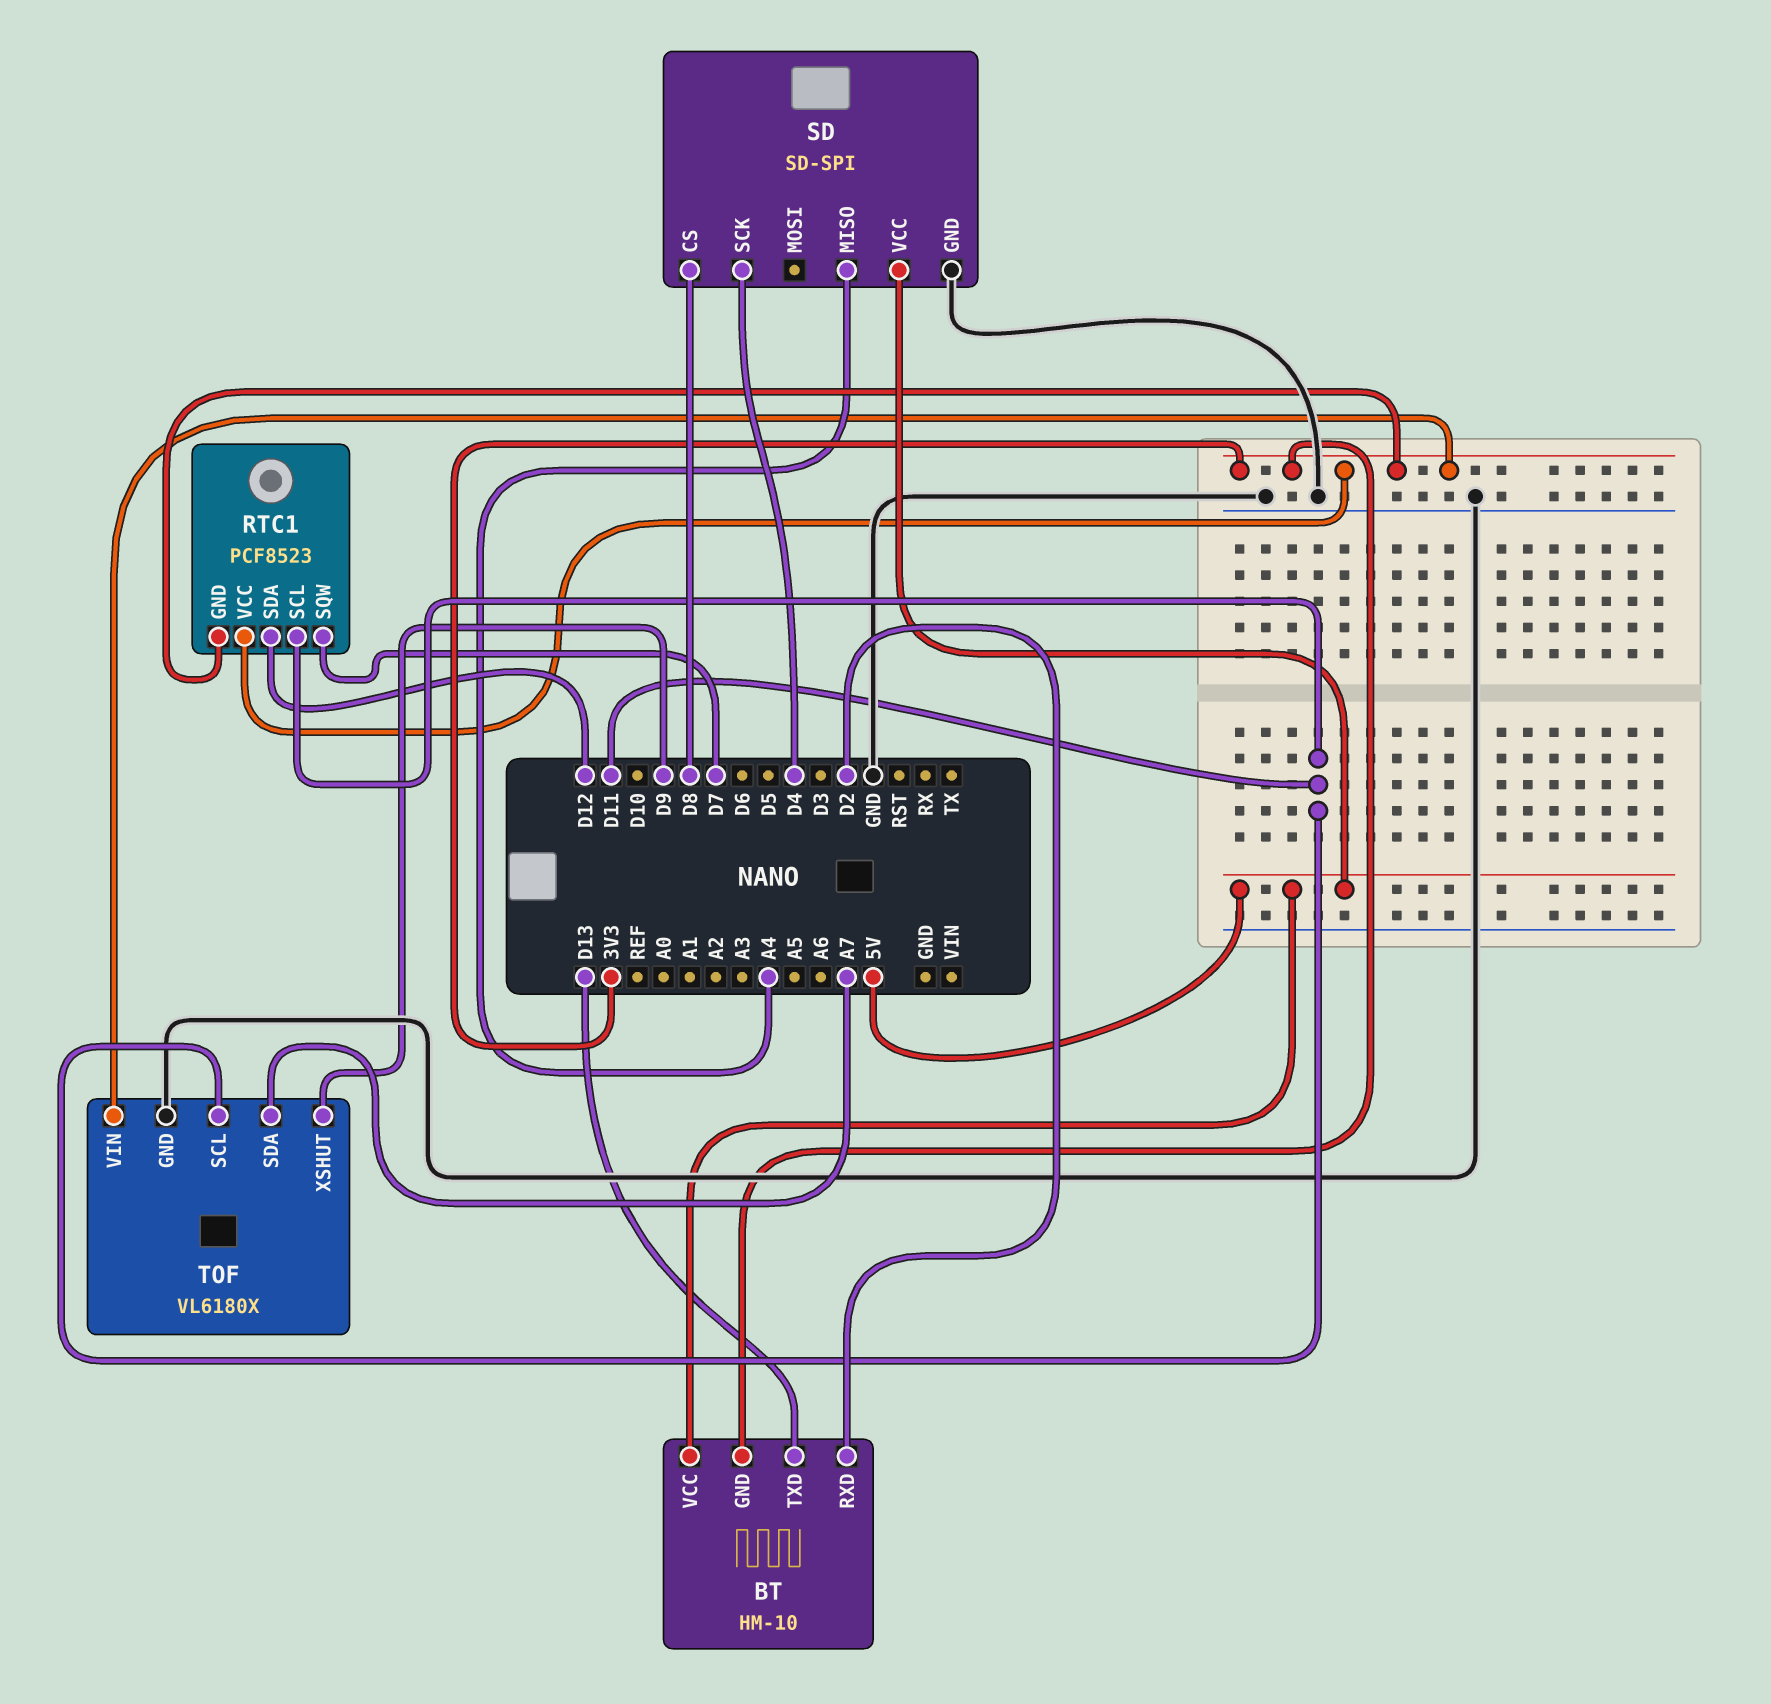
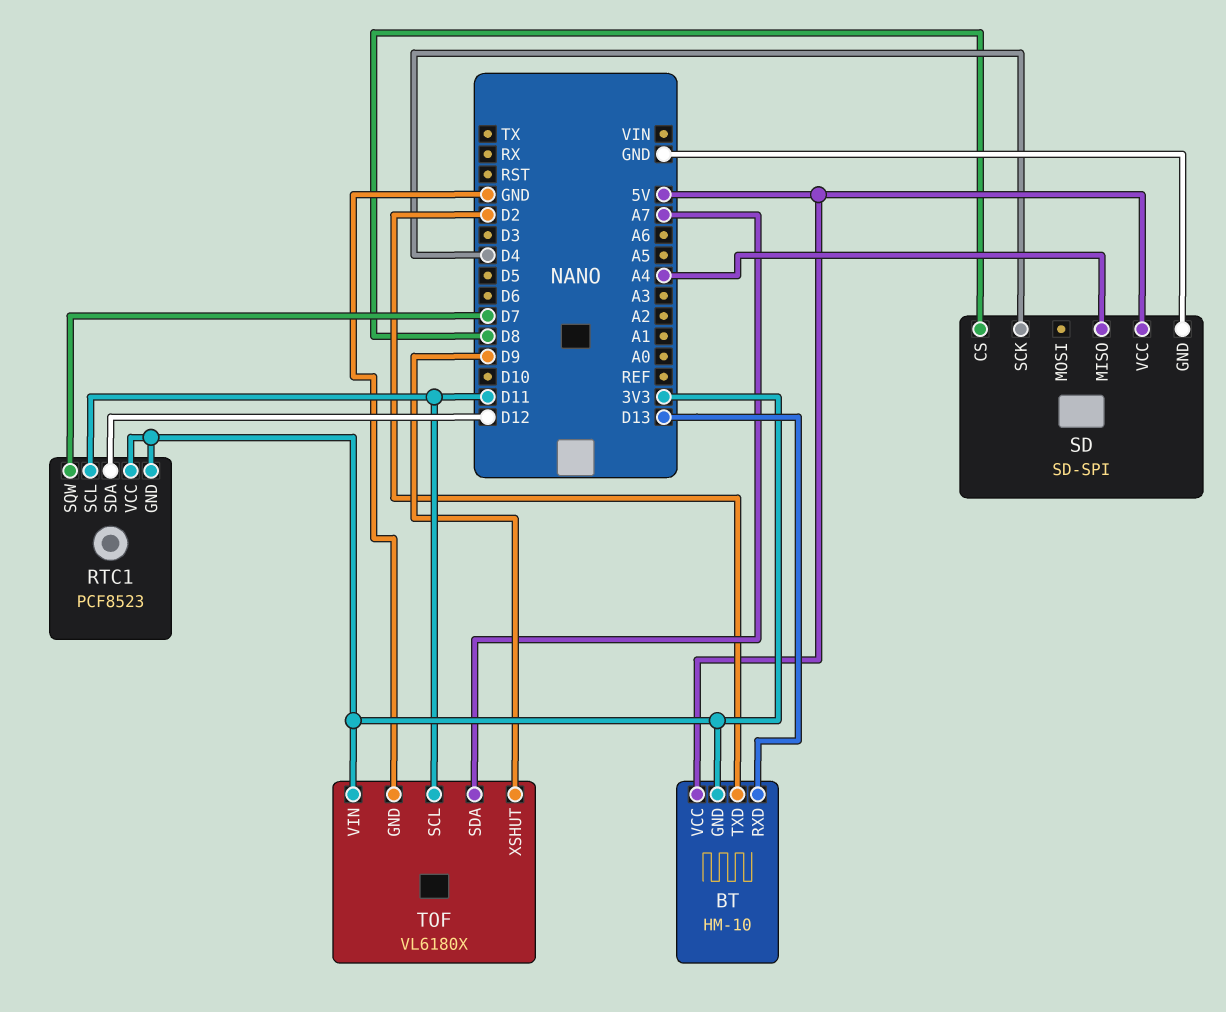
BT pin RXD: D2 -> D13
BT pin TXD: D13 -> D2

